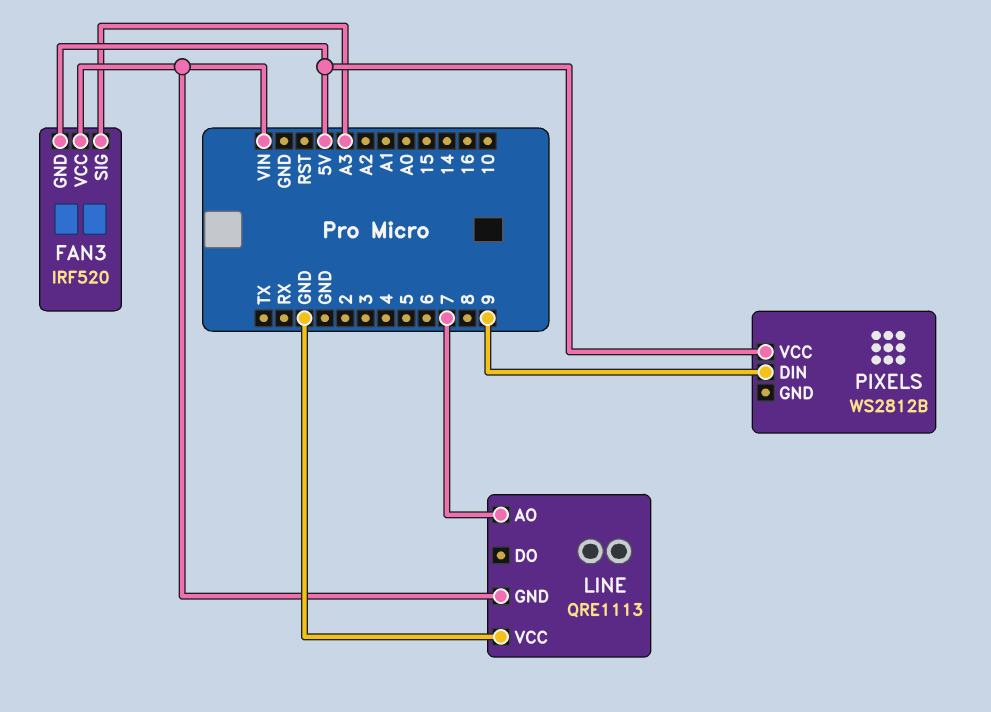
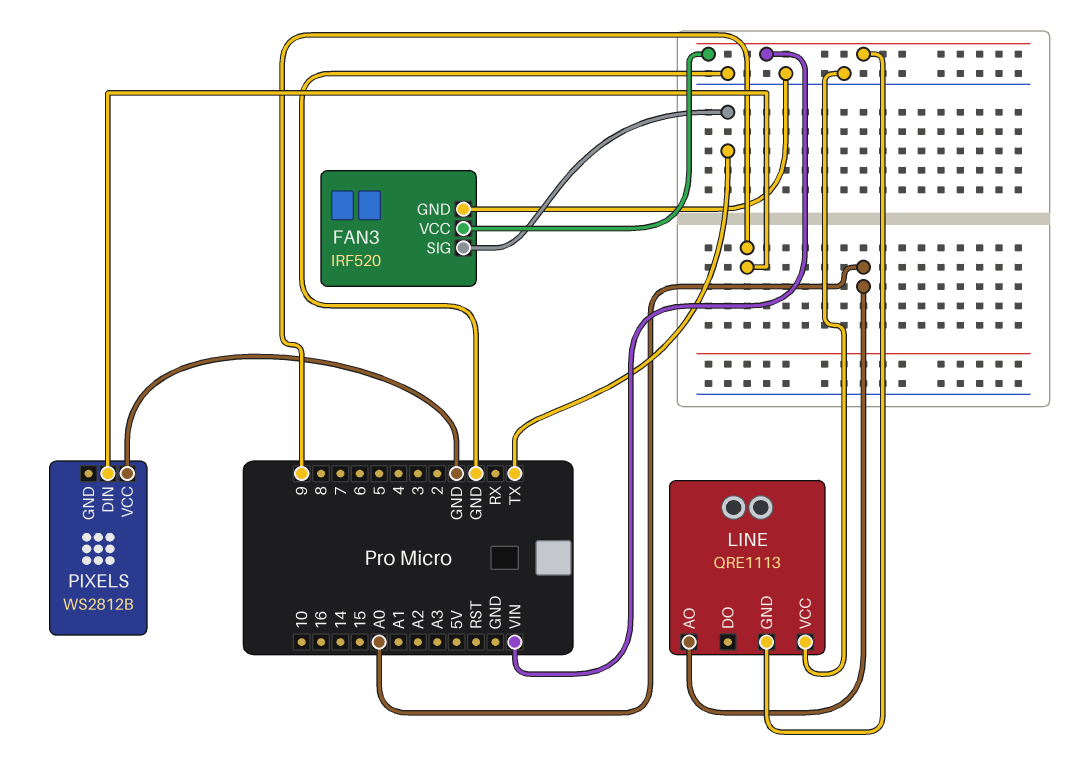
FAN3 pin GND: 5V -> GND
FAN3 pin SIG: A3 -> TX
LINE pin AO: 7 -> A0
PIXELS pin VCC: 5V -> GND

